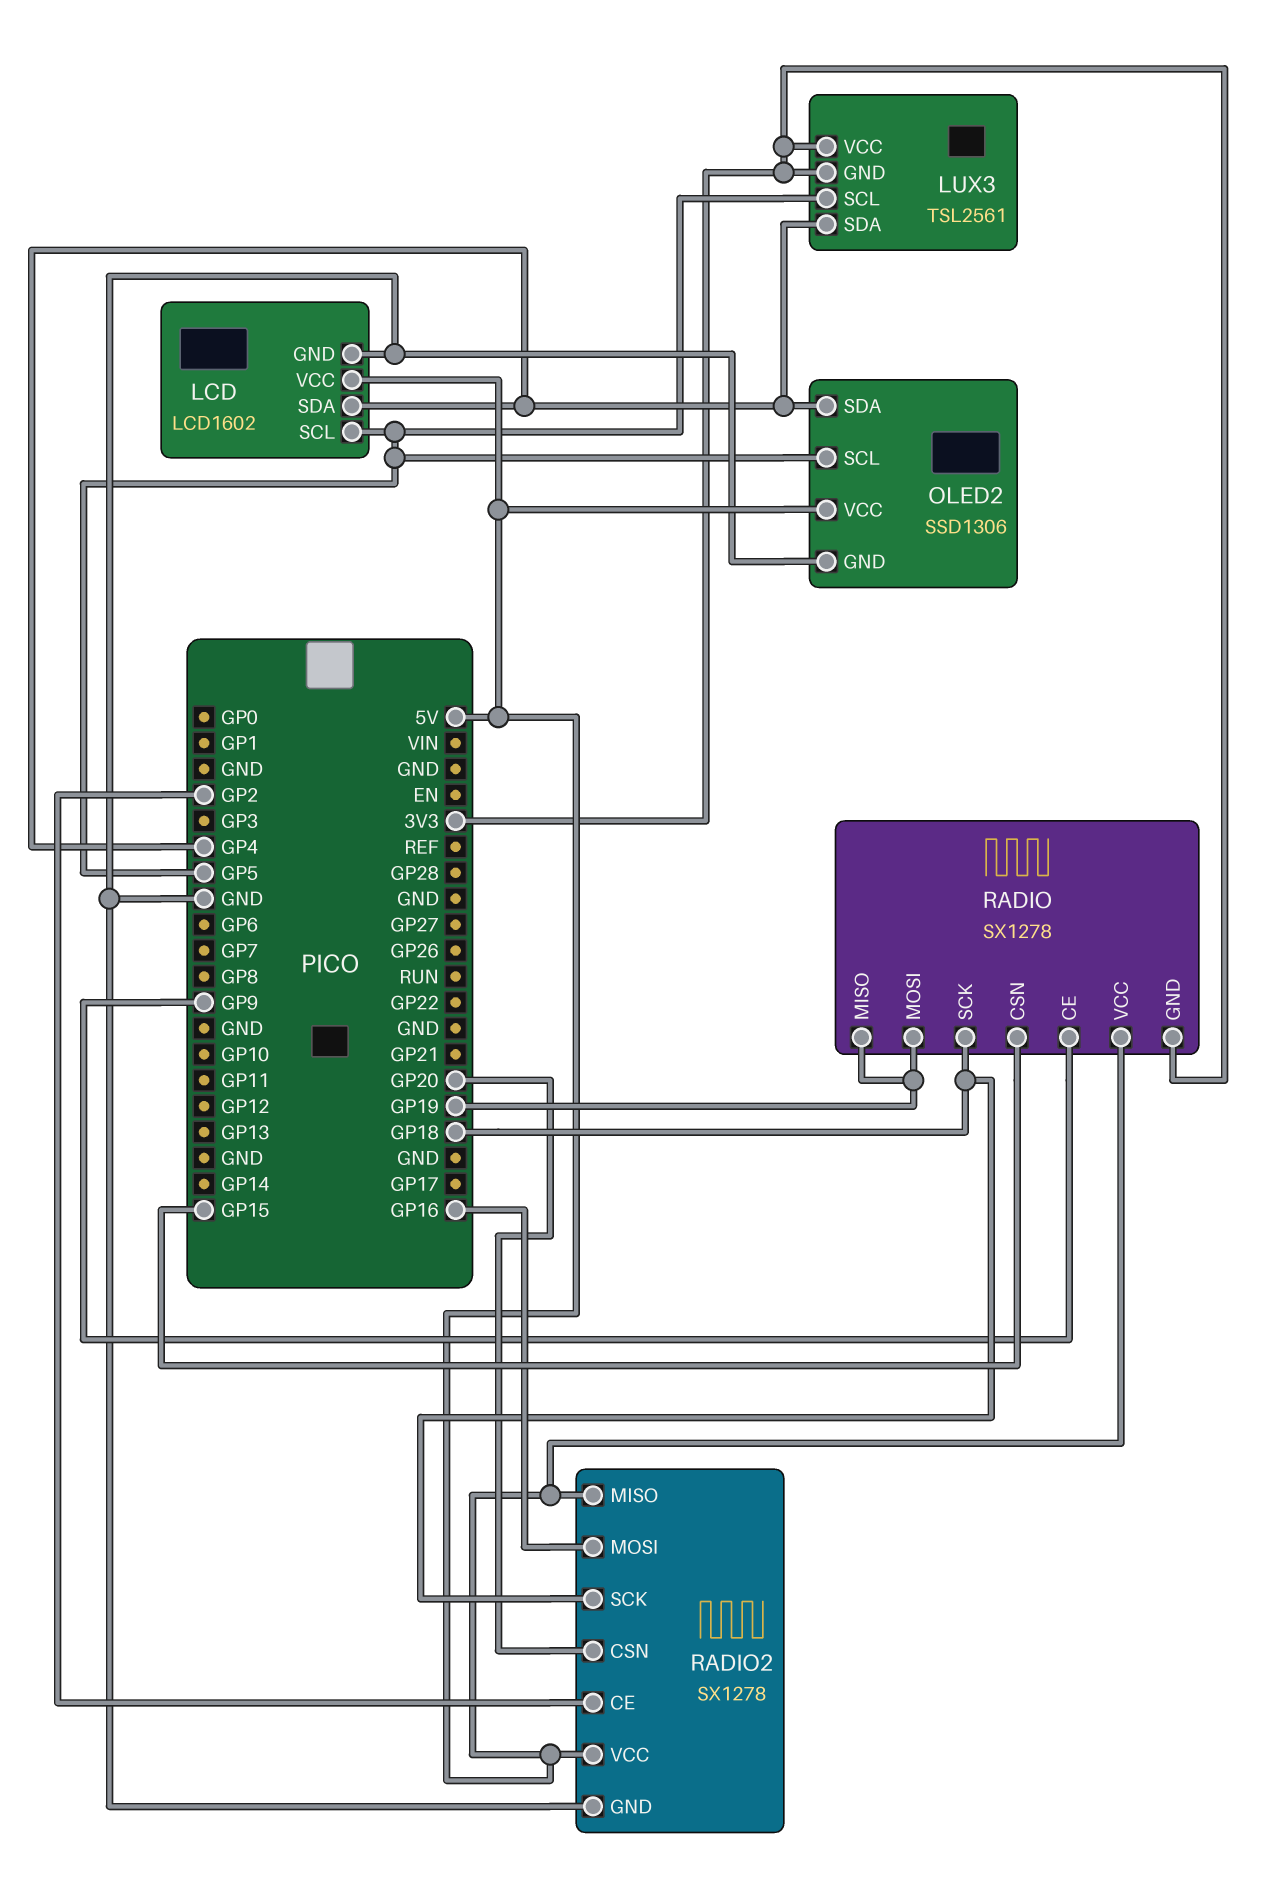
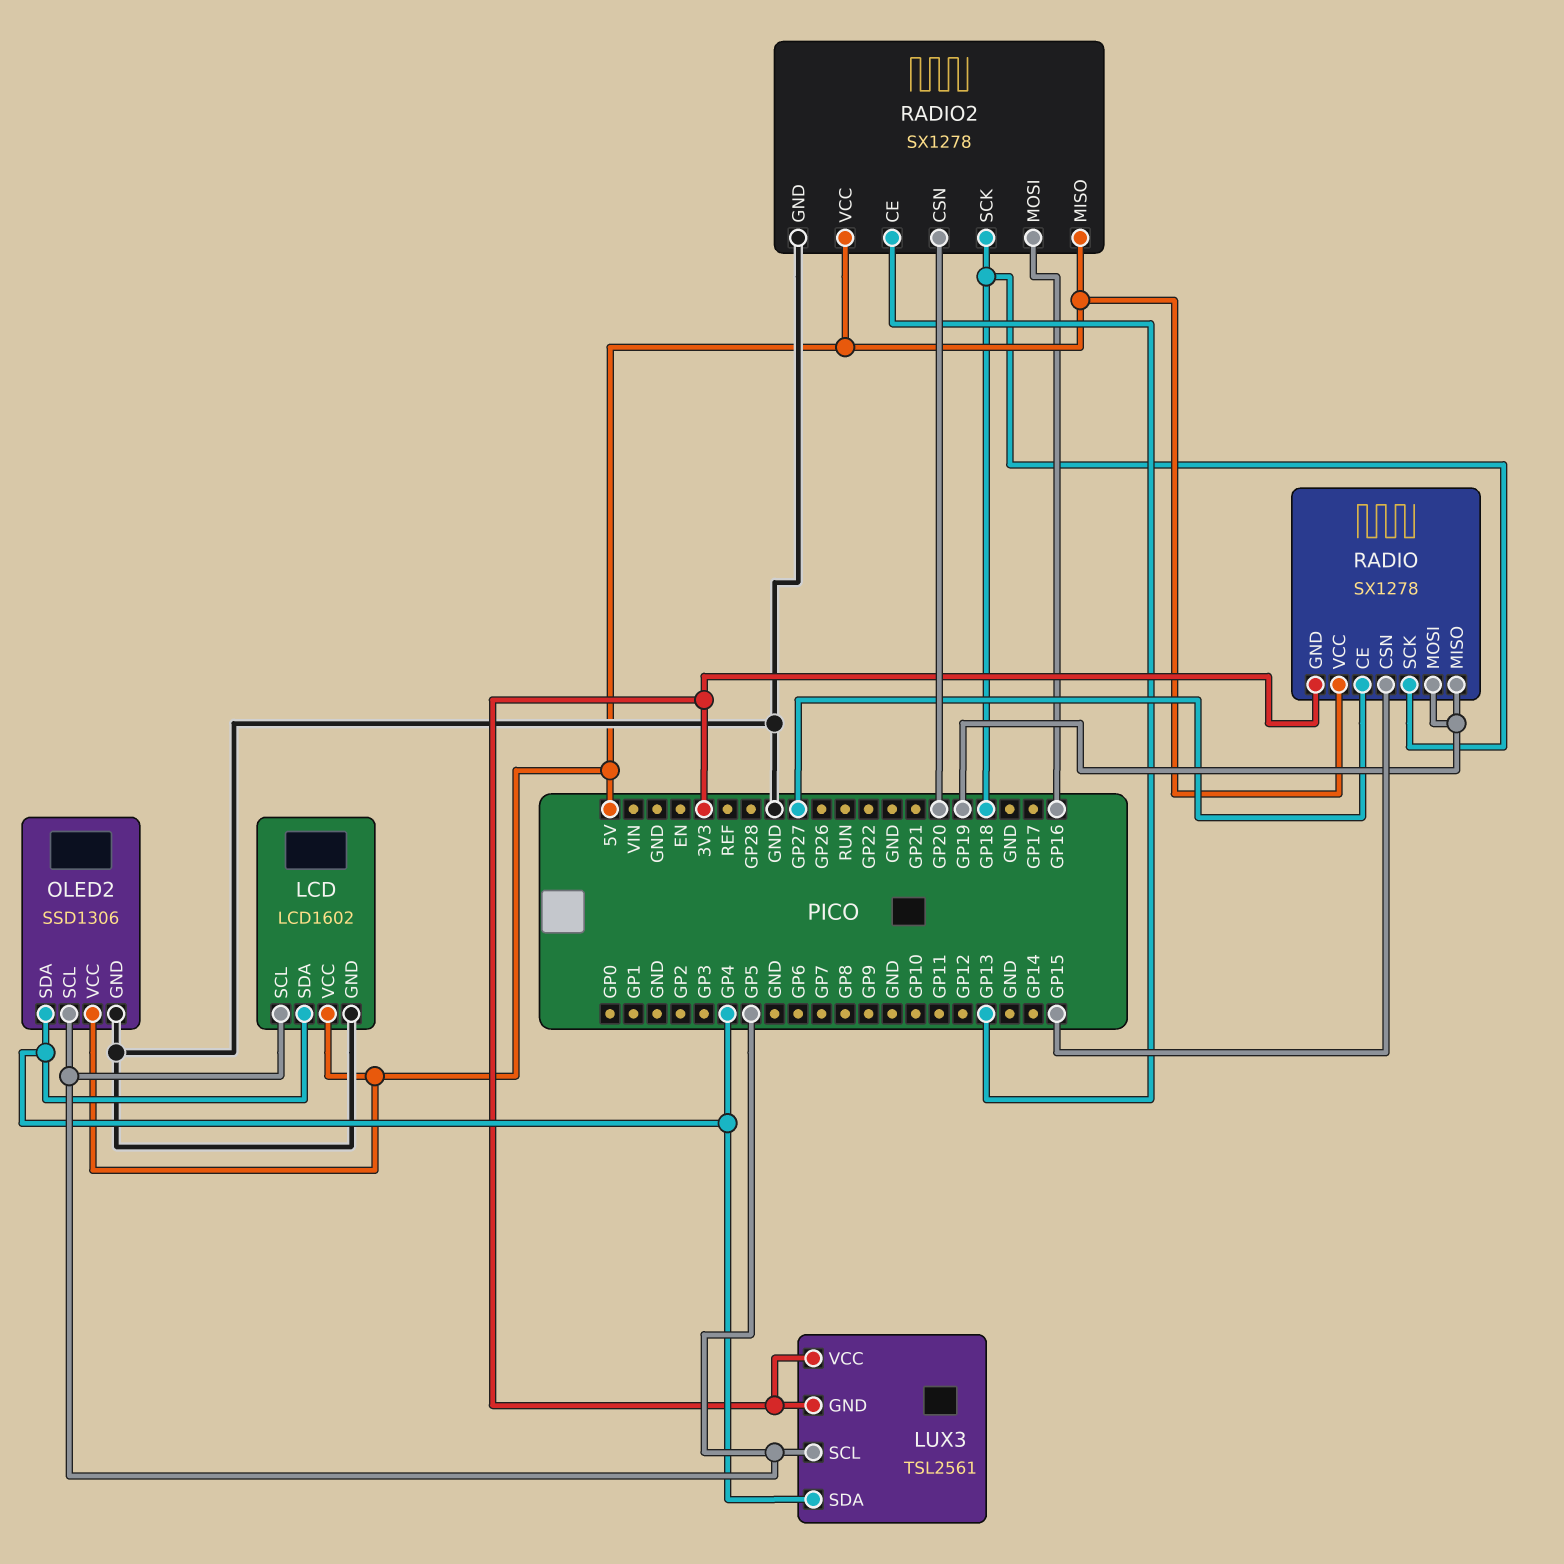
RADIO pin CE: GP9 -> GP27
RADIO2 pin CE: GP2 -> GP13

